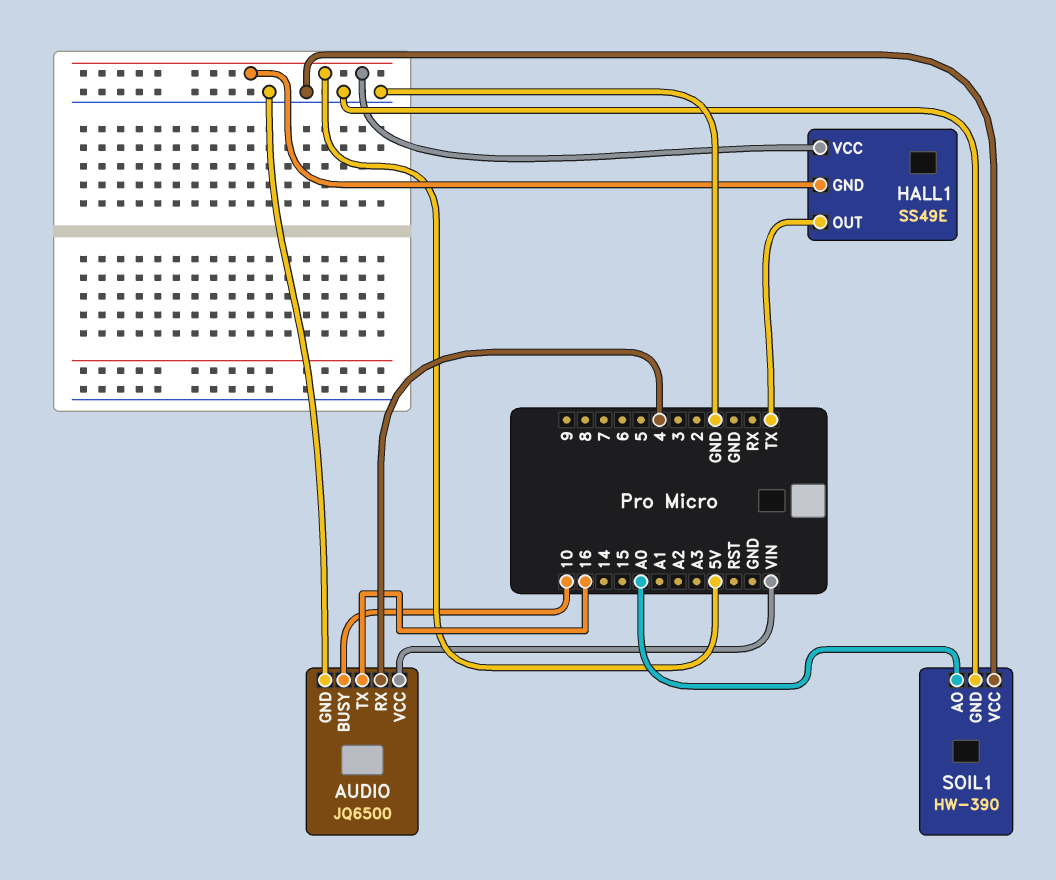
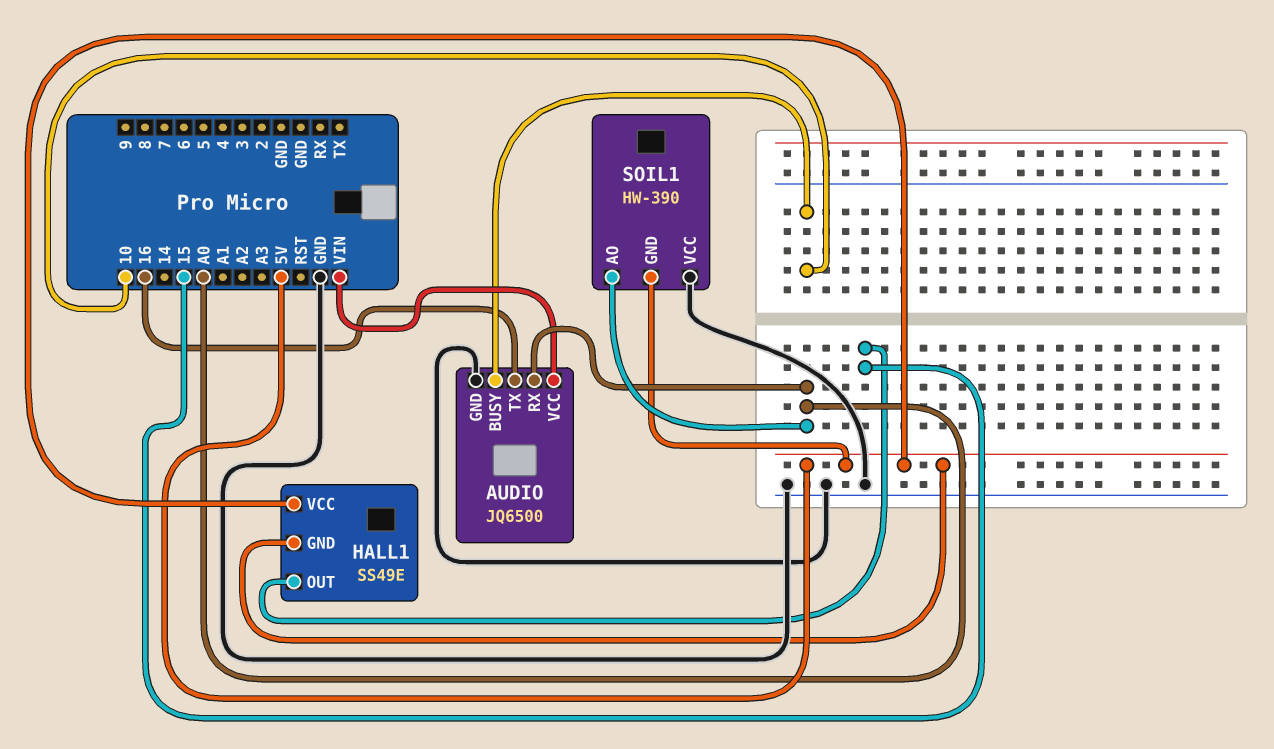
AUDIO pin RX: 4 -> A0
HALL1 pin OUT: TX -> 15
SOIL1 pin GND: GND -> 5V

